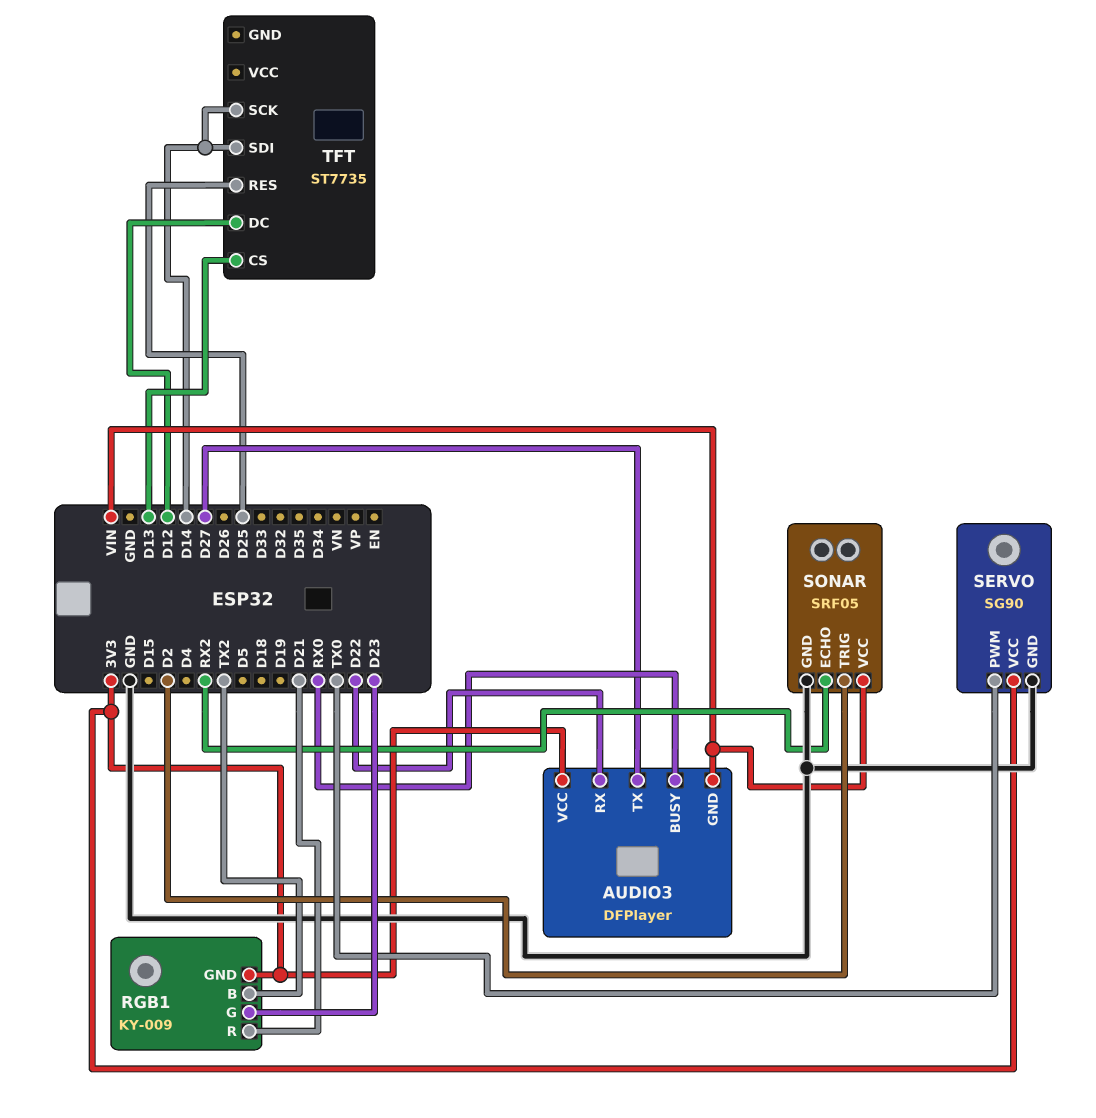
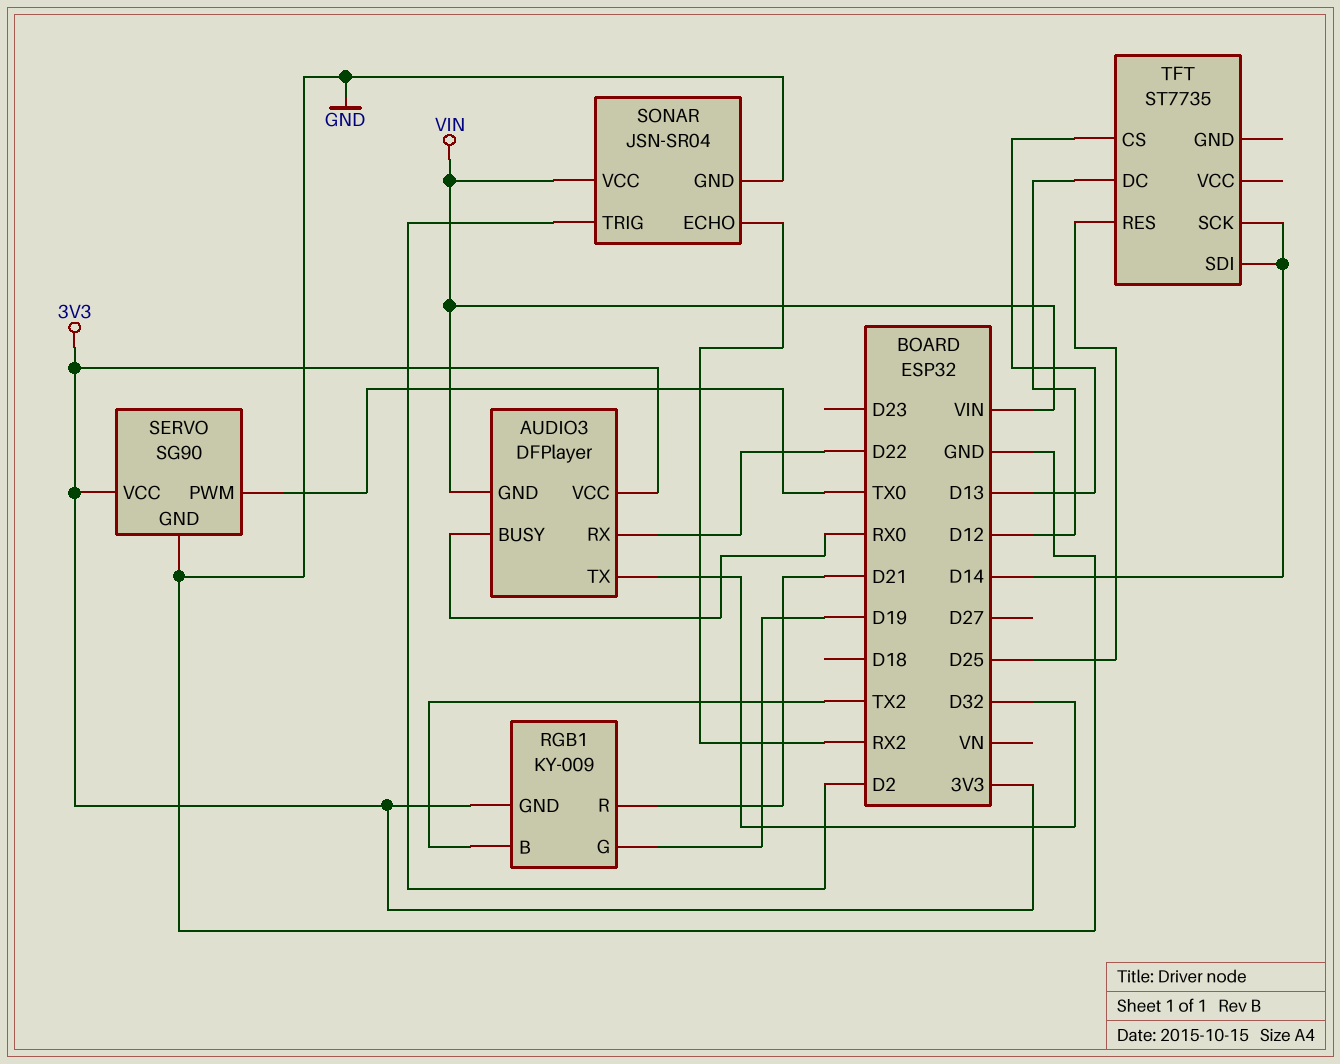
AUDIO3 pin TX: D27 -> D32
RGB1 pin G: D23 -> D19
SONAR: SRF05 -> JSN-SR04

